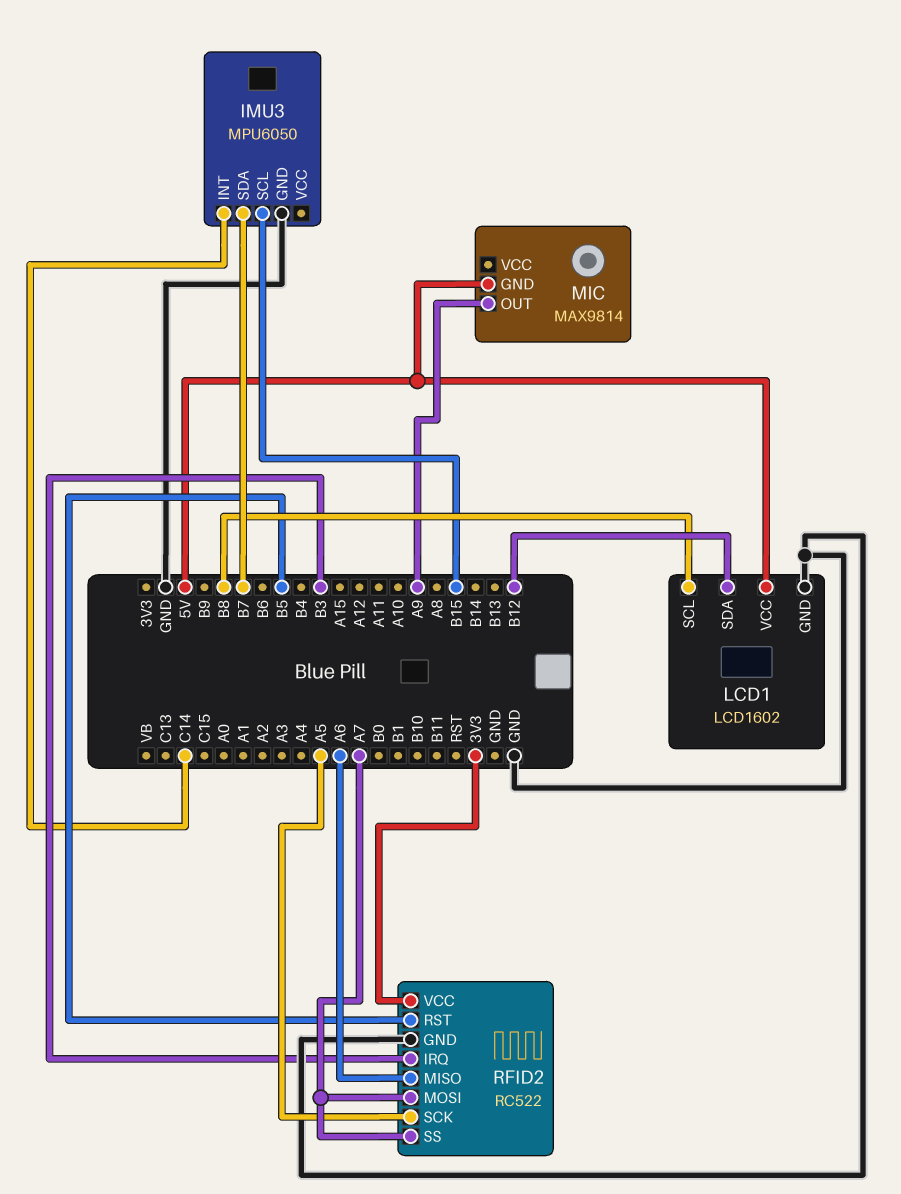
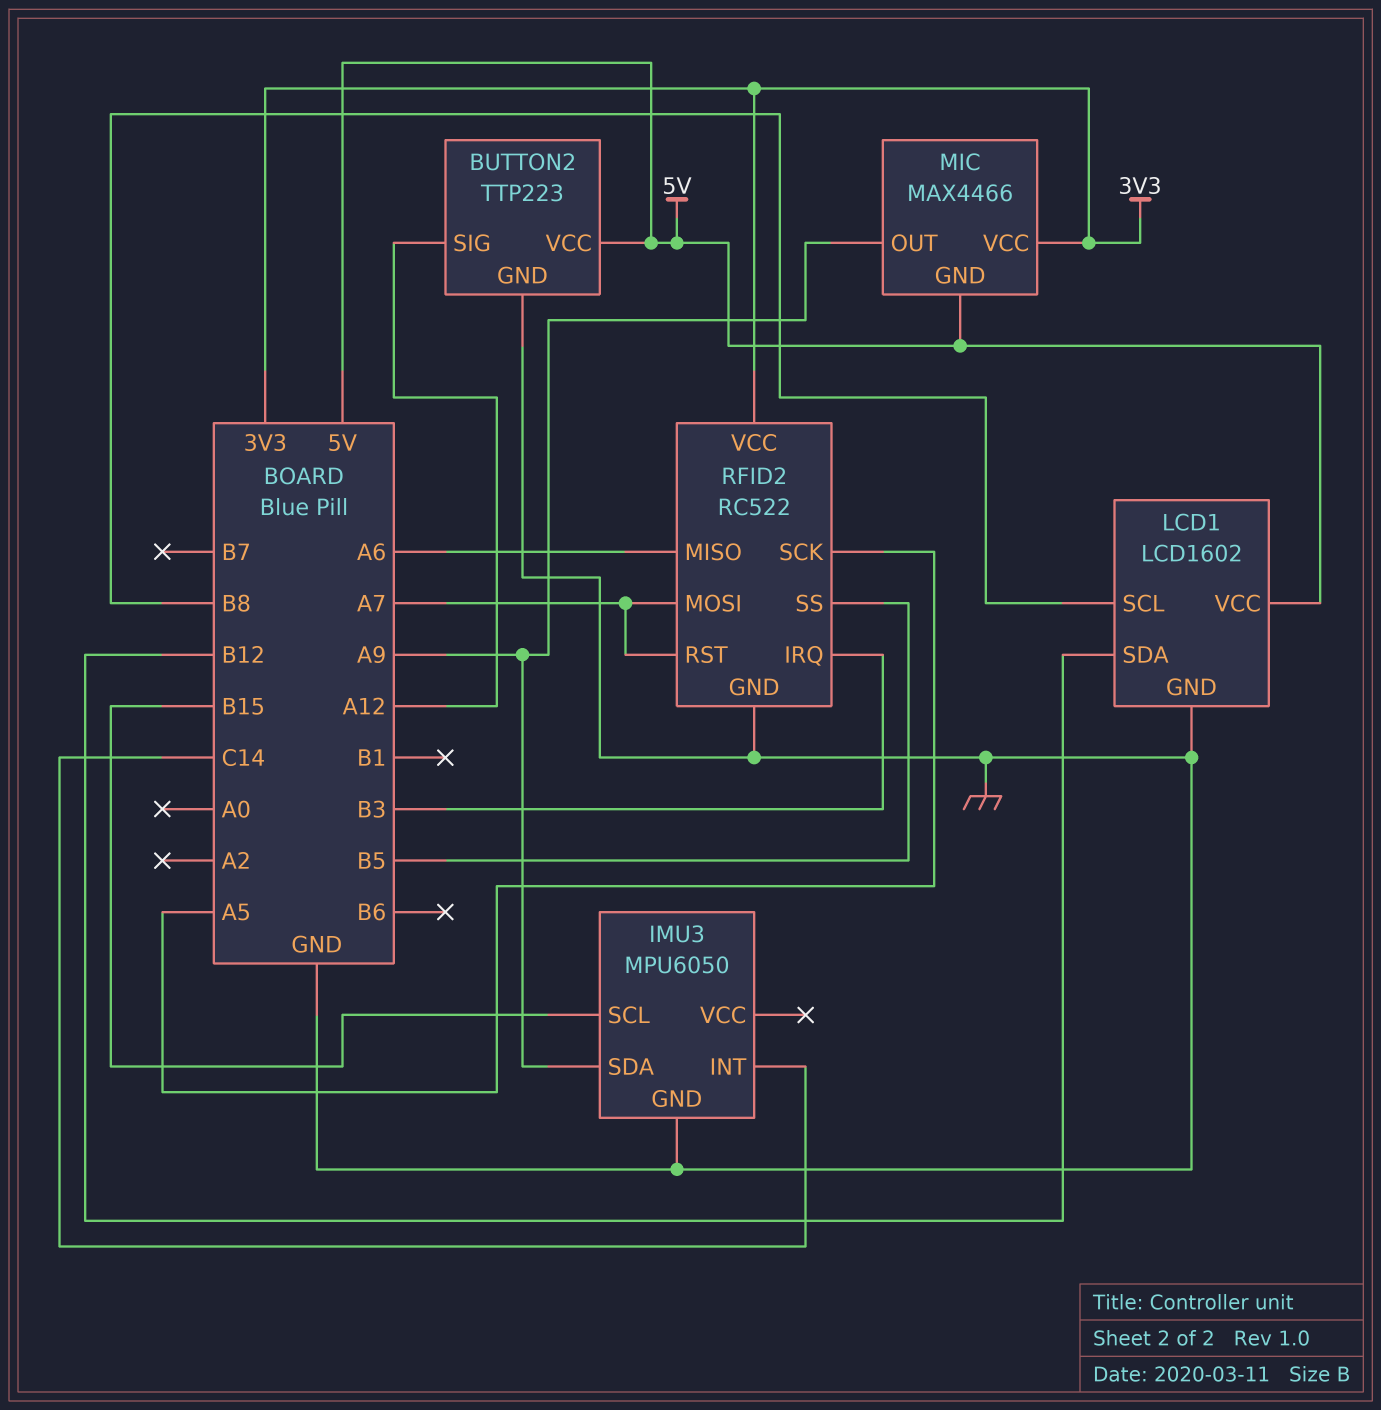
BUTTON2: none -> TTP223
BUTTON2 pin GND: none -> GND
BUTTON2 pin SIG: none -> A12
BUTTON2 pin VCC: none -> 5V
IMU3 pin SDA: B7 -> A9
MIC: MAX9814 -> MAX4466
MIC pin VCC: none -> 3V3
RFID2 pin RST: B5 -> A7
RFID2 pin SS: A7 -> B5

